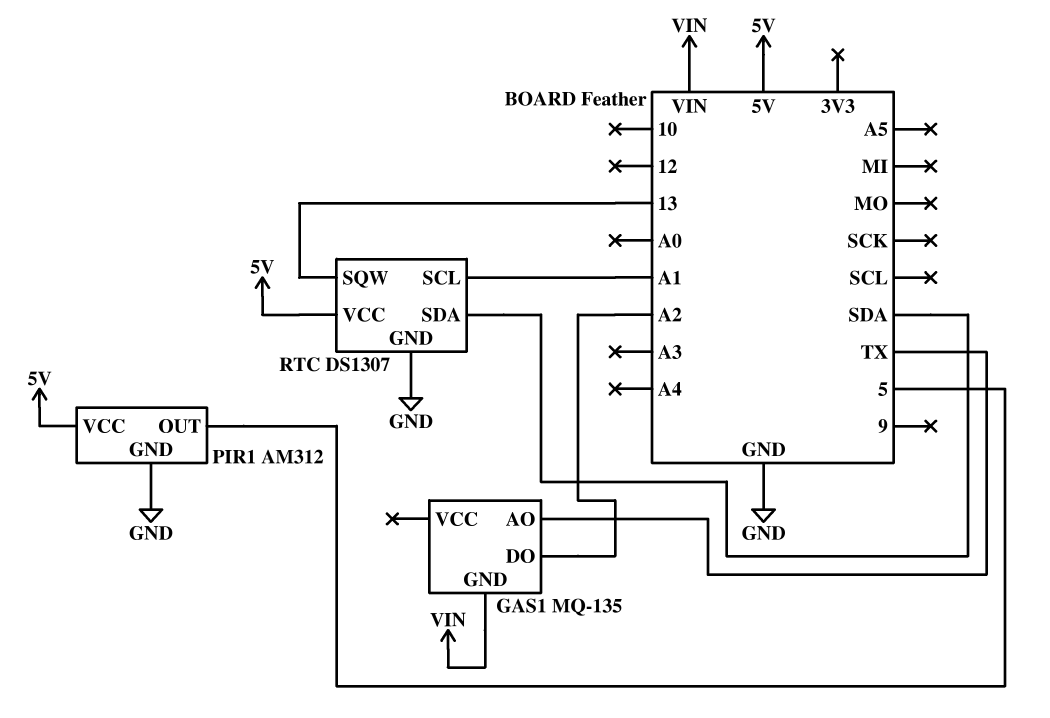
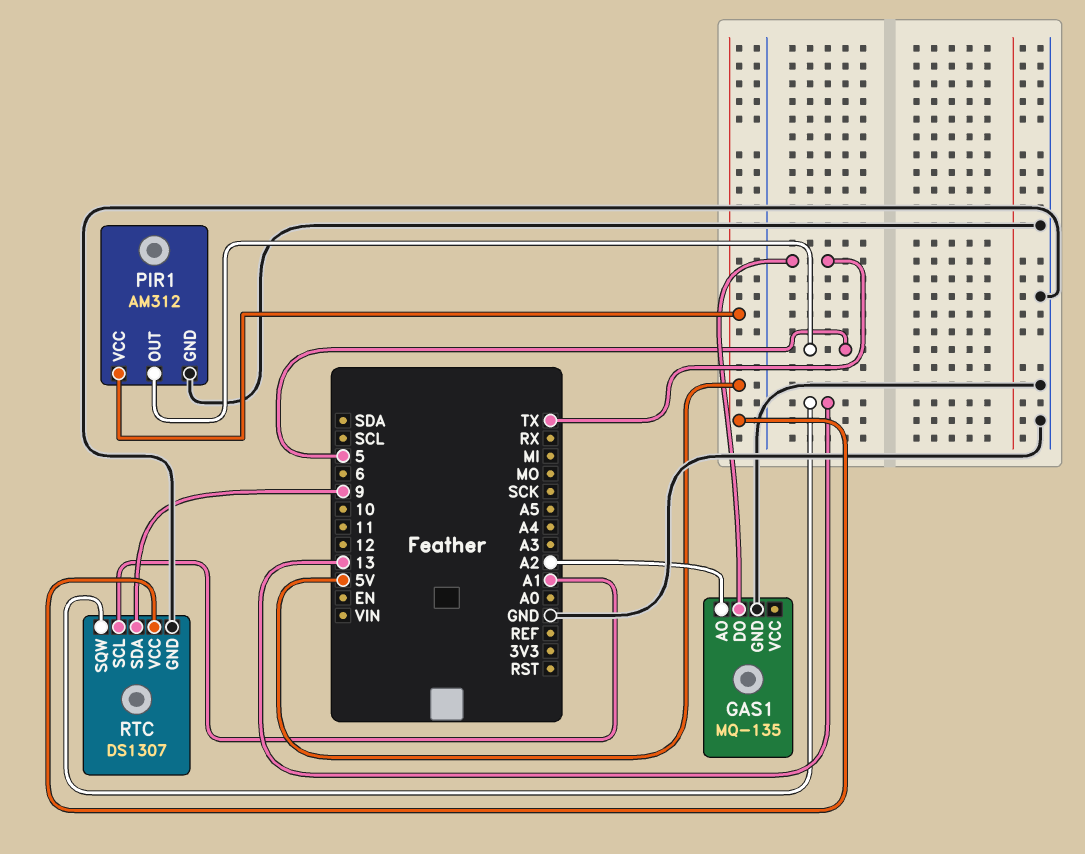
GAS1 pin AO: TX -> A2
GAS1 pin DO: A2 -> TX
GAS1 pin GND: VIN -> GND
RTC pin SDA: SDA -> 9

